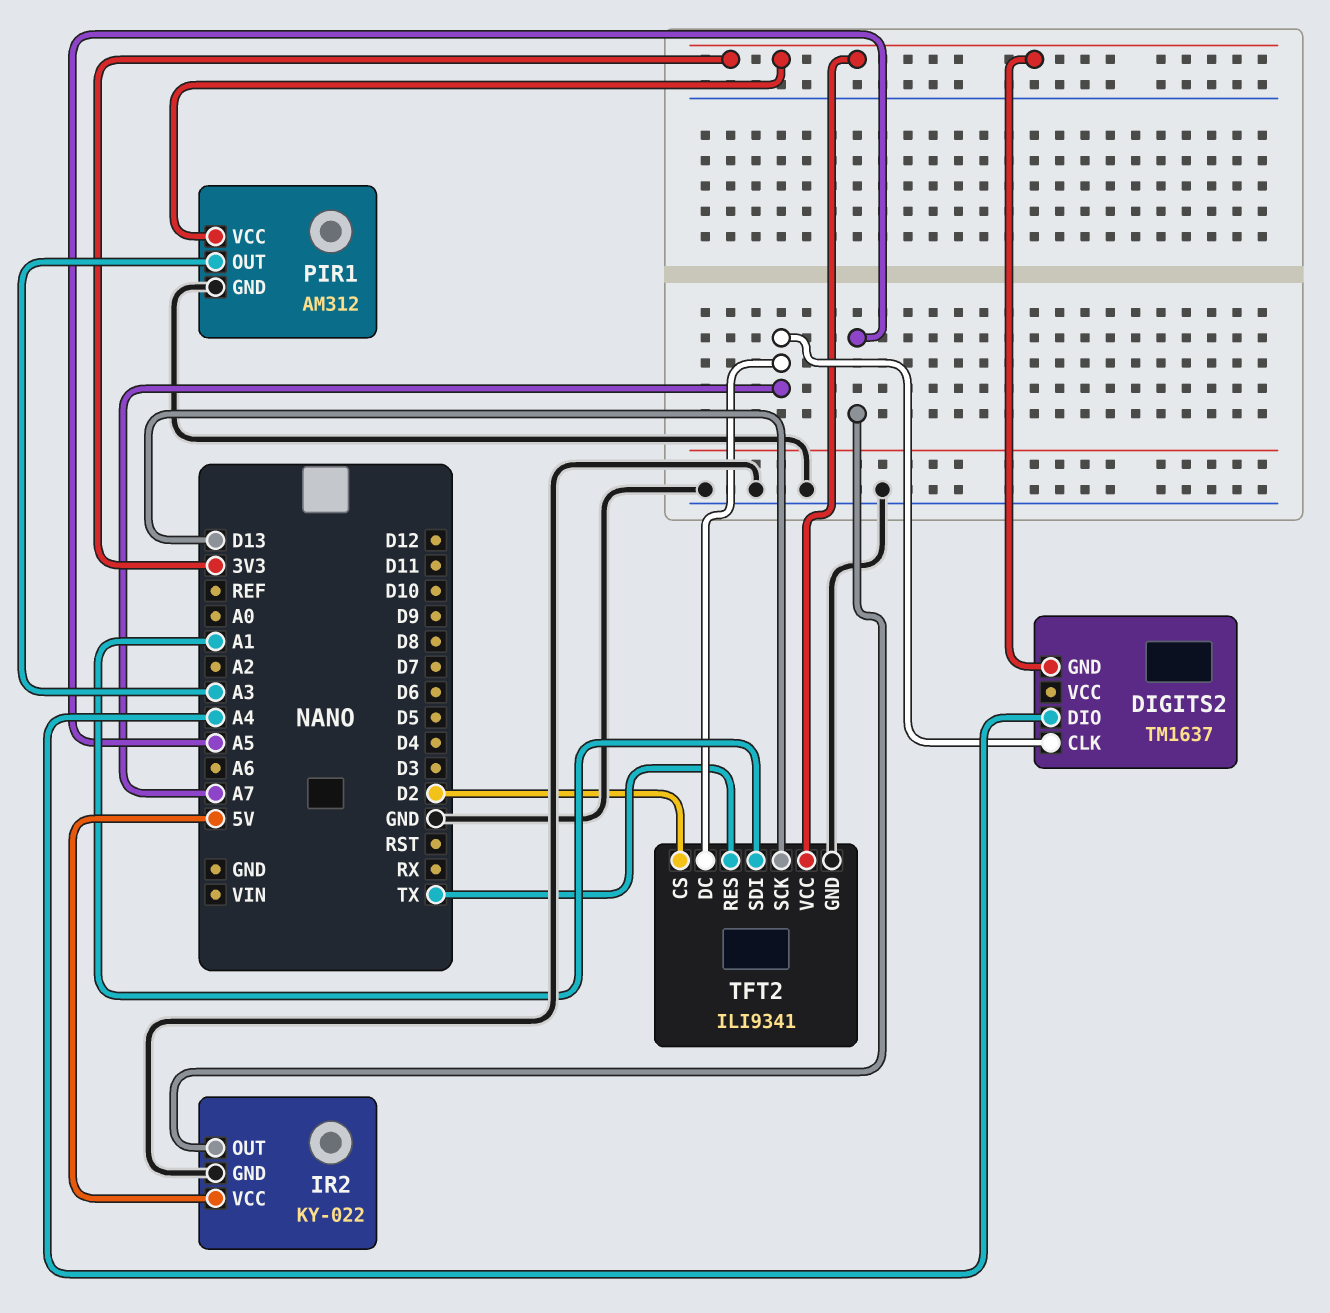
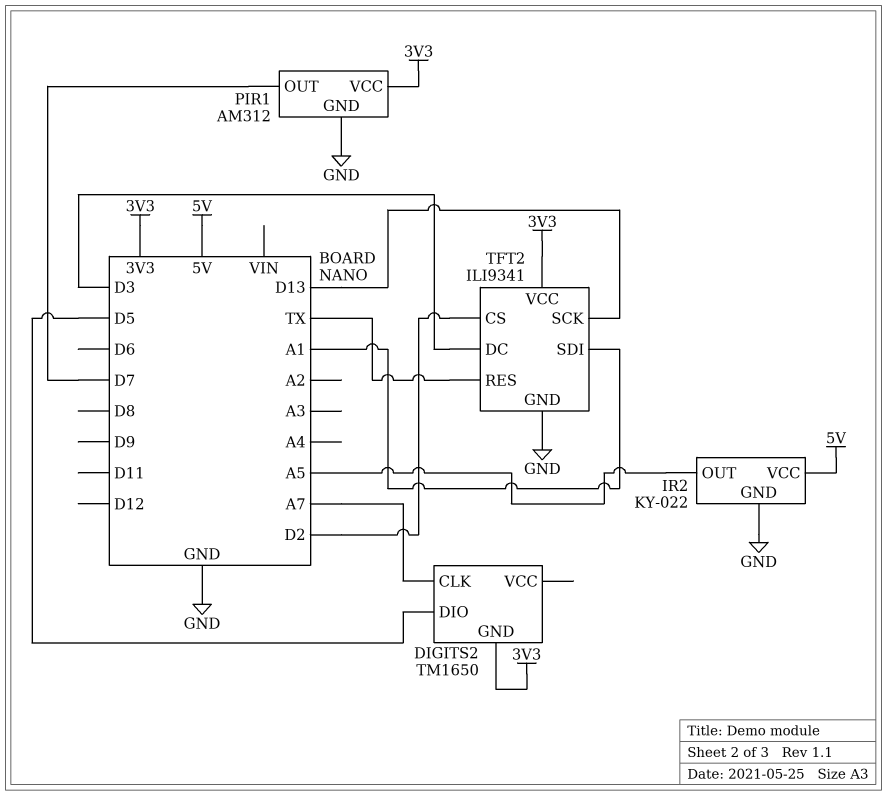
DIGITS2: TM1637 -> TM1650
DIGITS2 pin DIO: A4 -> D5
PIR1 pin OUT: A3 -> D7
TFT2 pin DC: A7 -> D3

